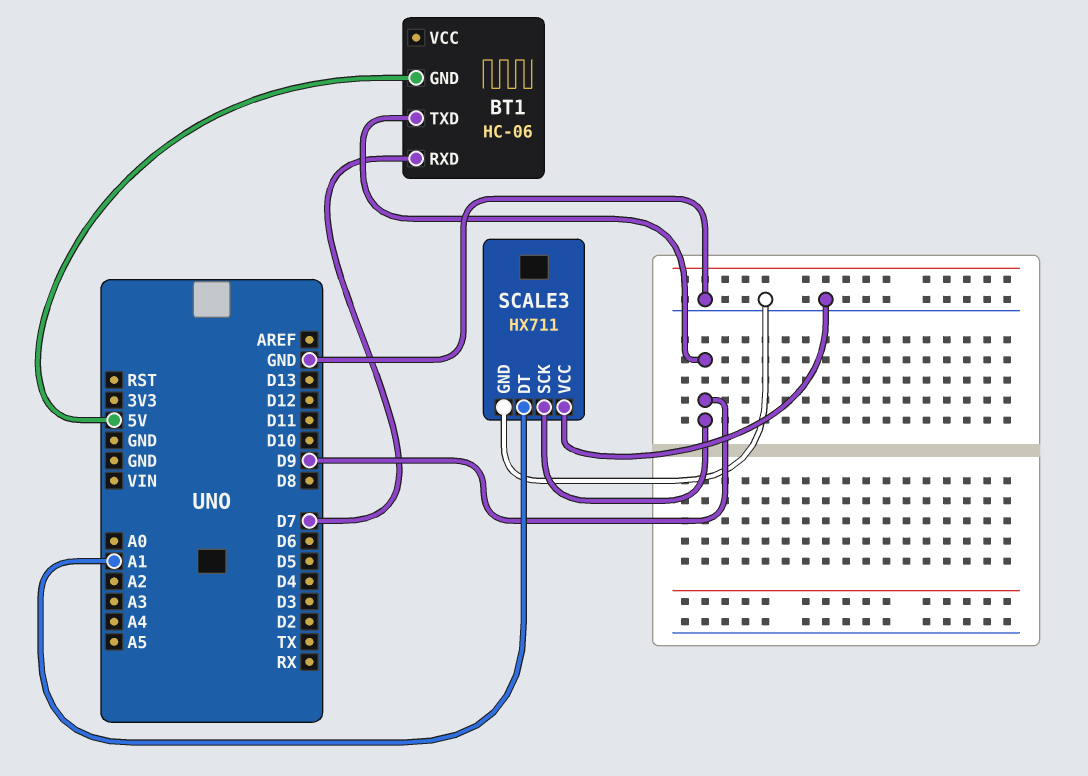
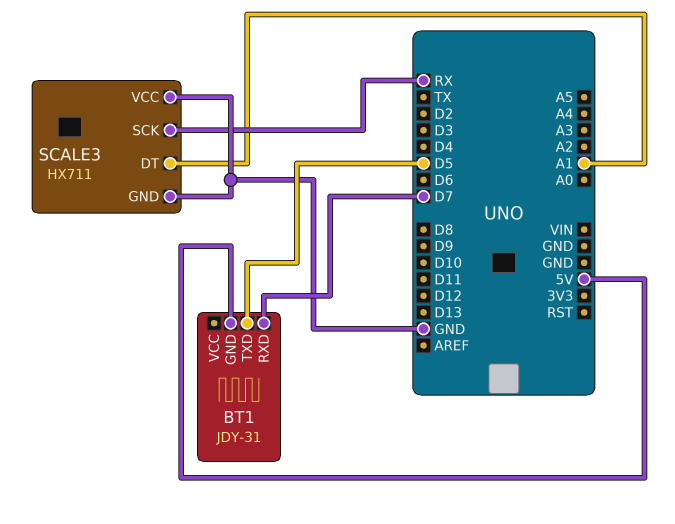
BT1: HC-06 -> JDY-31
BT1 pin TXD: D9 -> D5
SCALE3 pin SCK: D9 -> RX

